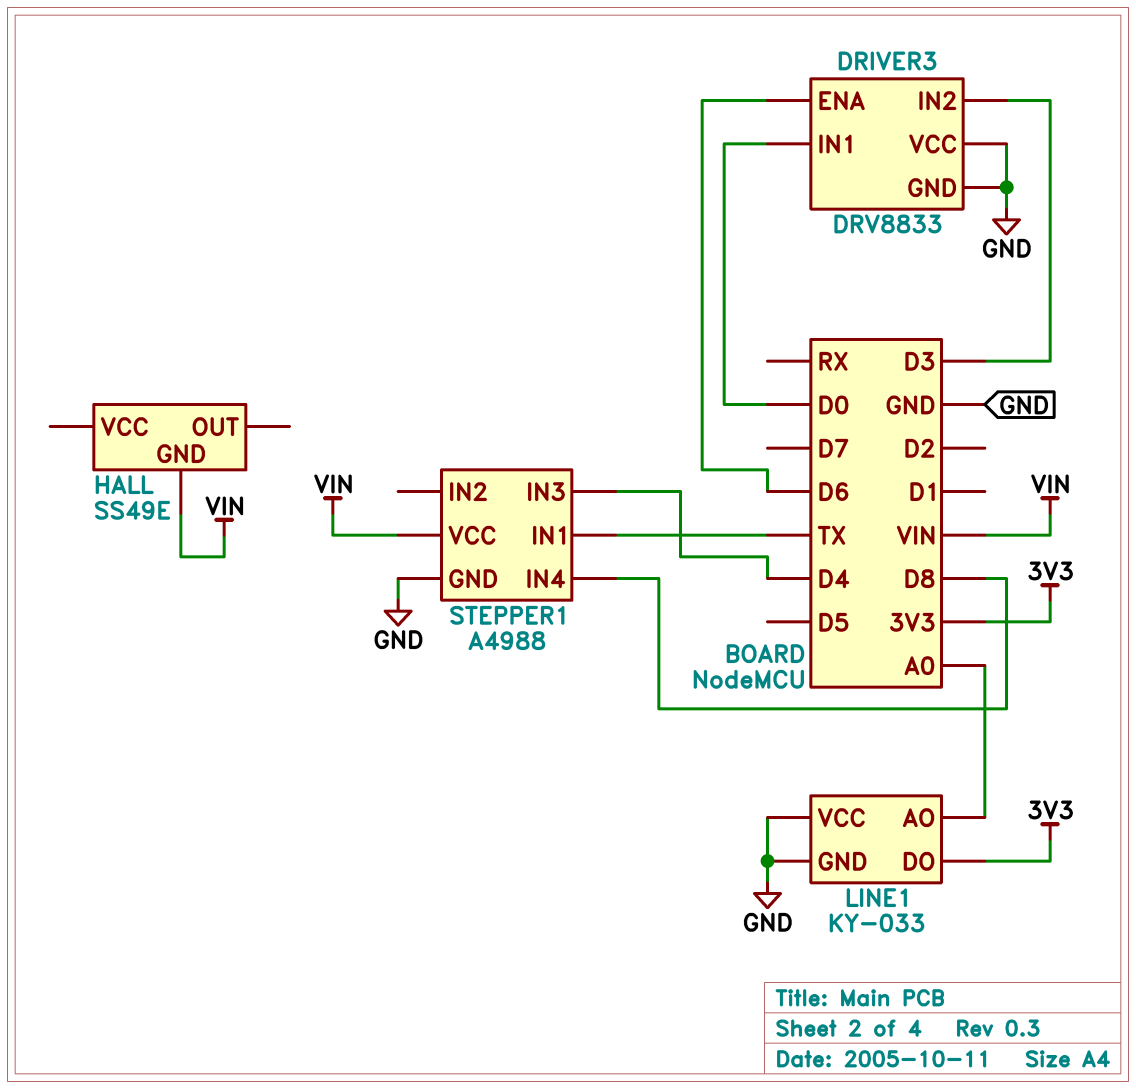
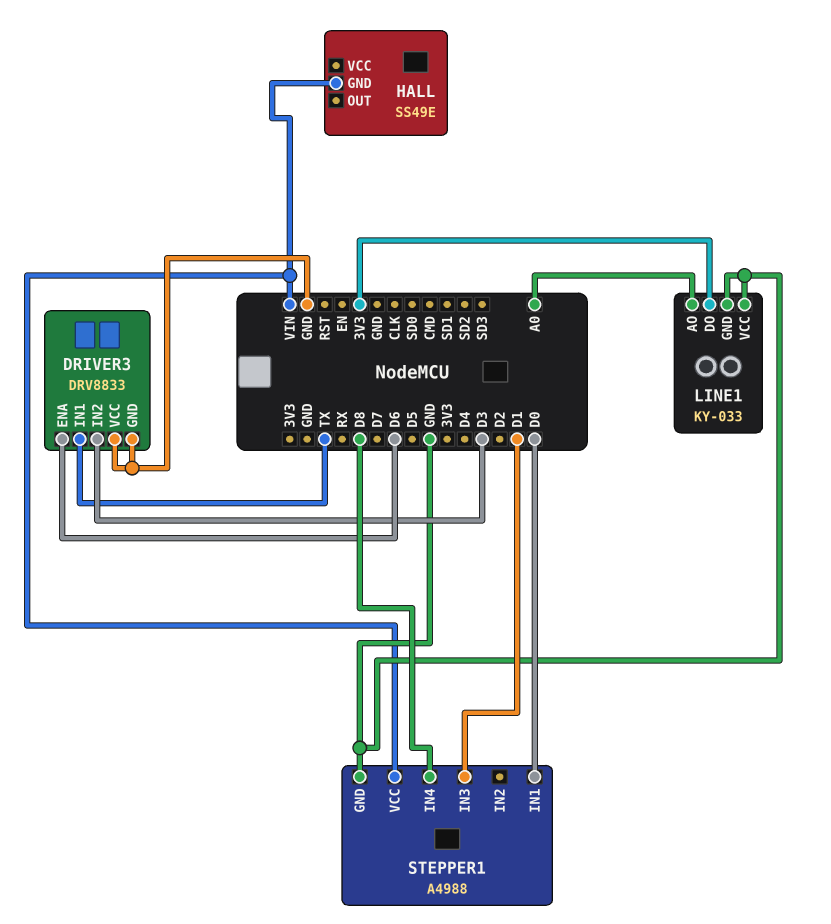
DRIVER3 pin IN1: D0 -> TX
STEPPER1 pin IN1: TX -> D0
STEPPER1 pin IN3: D4 -> D1

